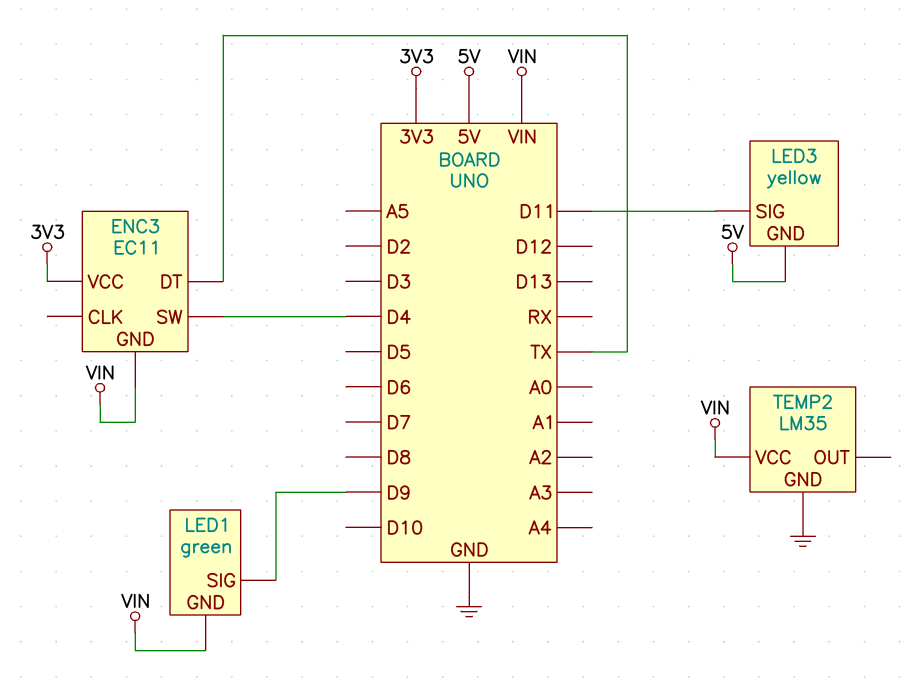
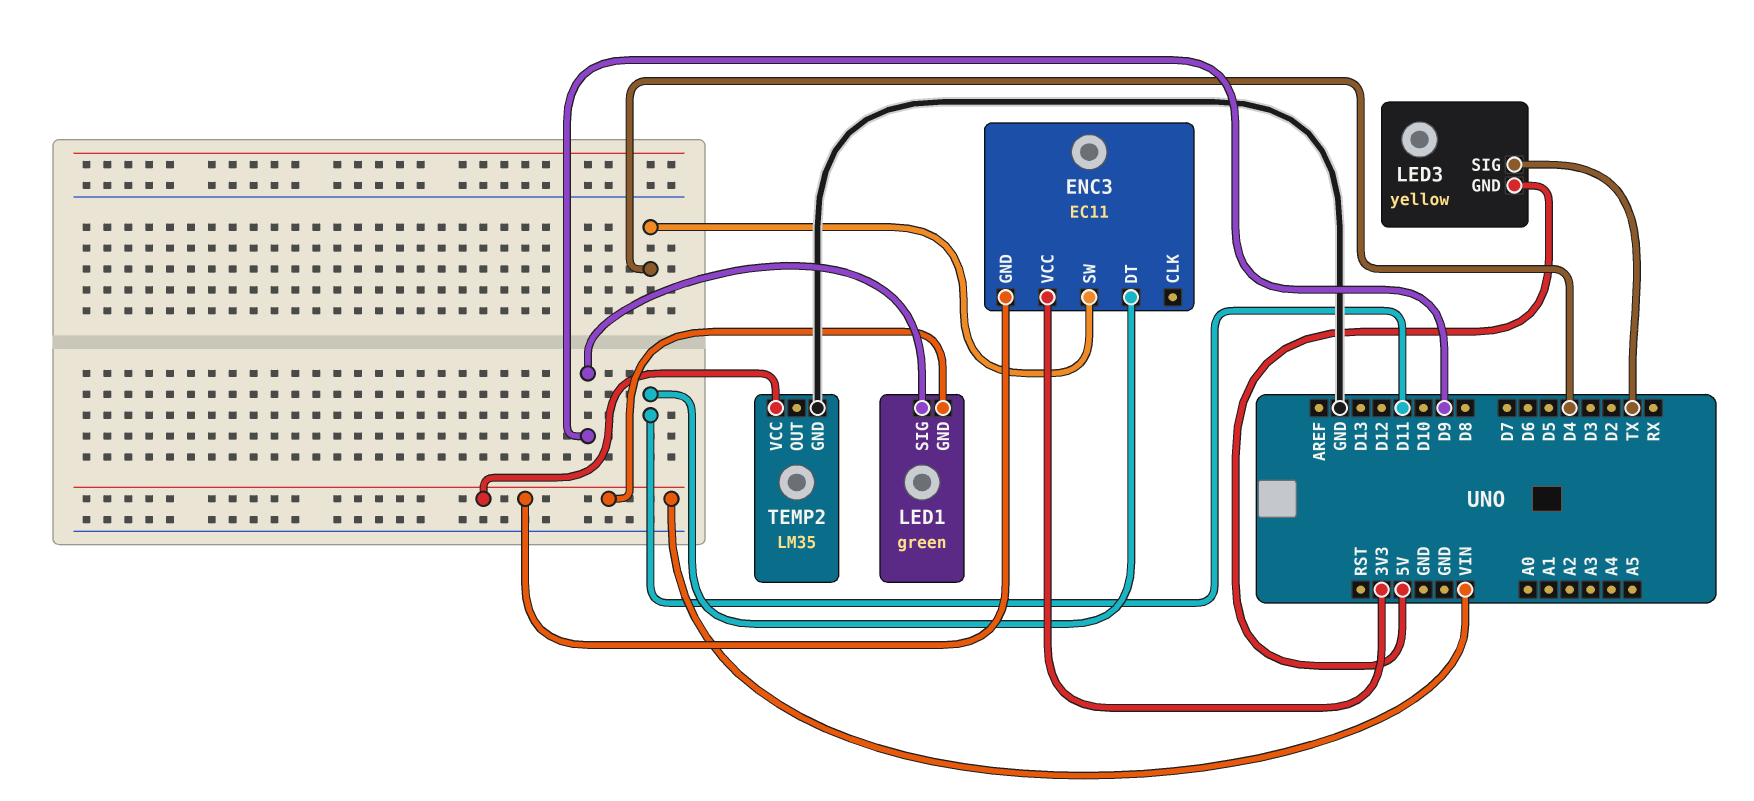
ENC3 pin DT: TX -> D11
LED3 pin SIG: D11 -> TX

